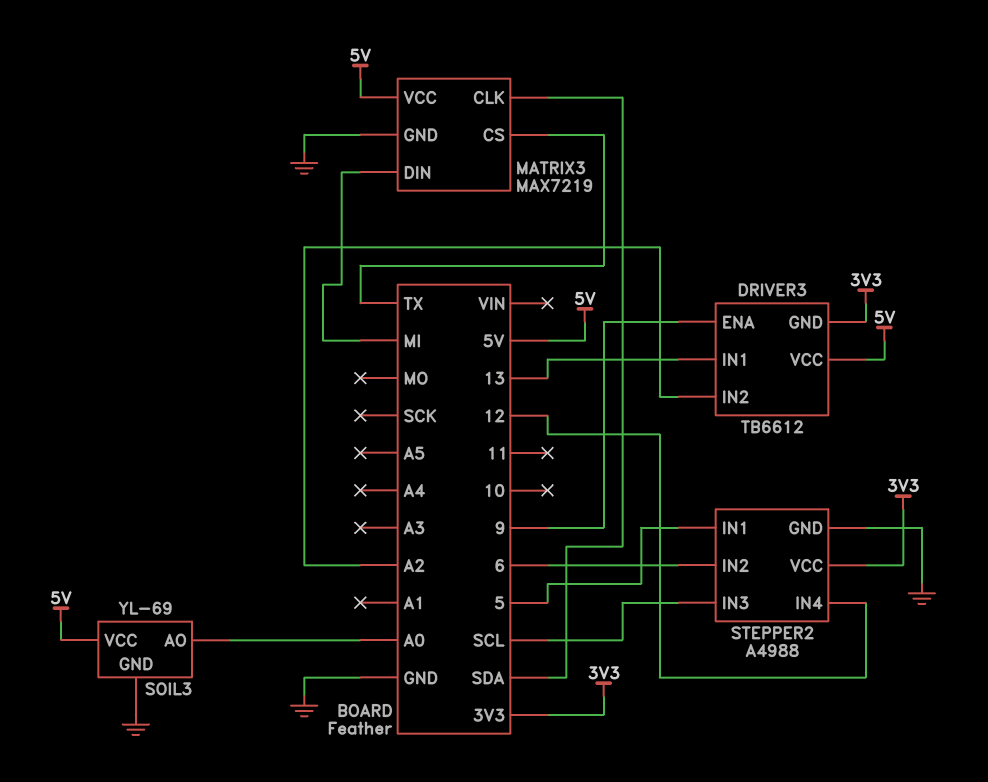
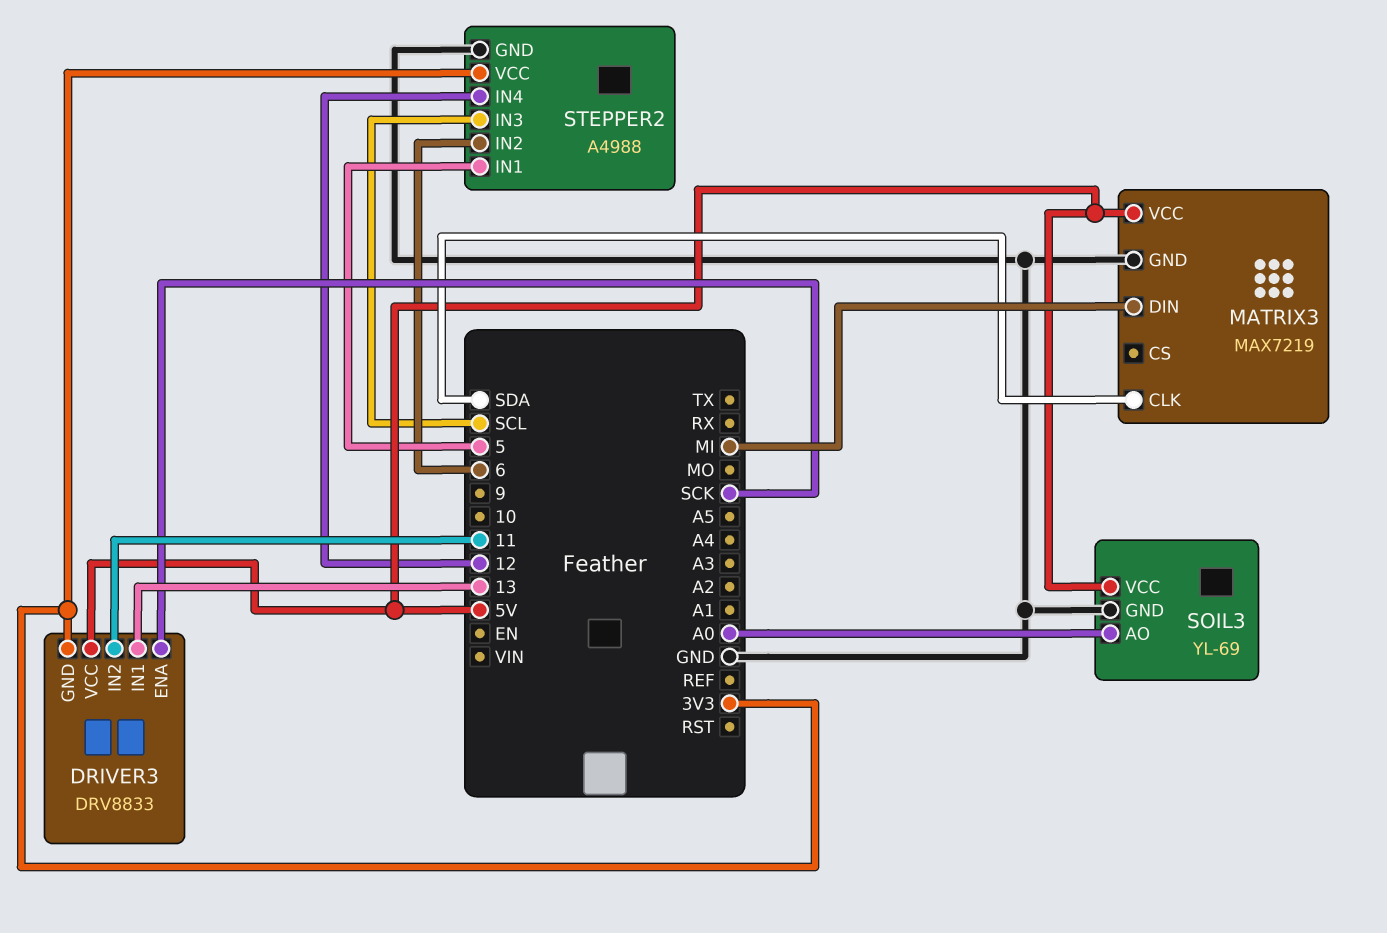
DRIVER3: TB6612 -> DRV8833
DRIVER3 pin ENA: 9 -> SCK
DRIVER3 pin IN2: A2 -> 11
MATRIX3 pin CS: TX -> none

